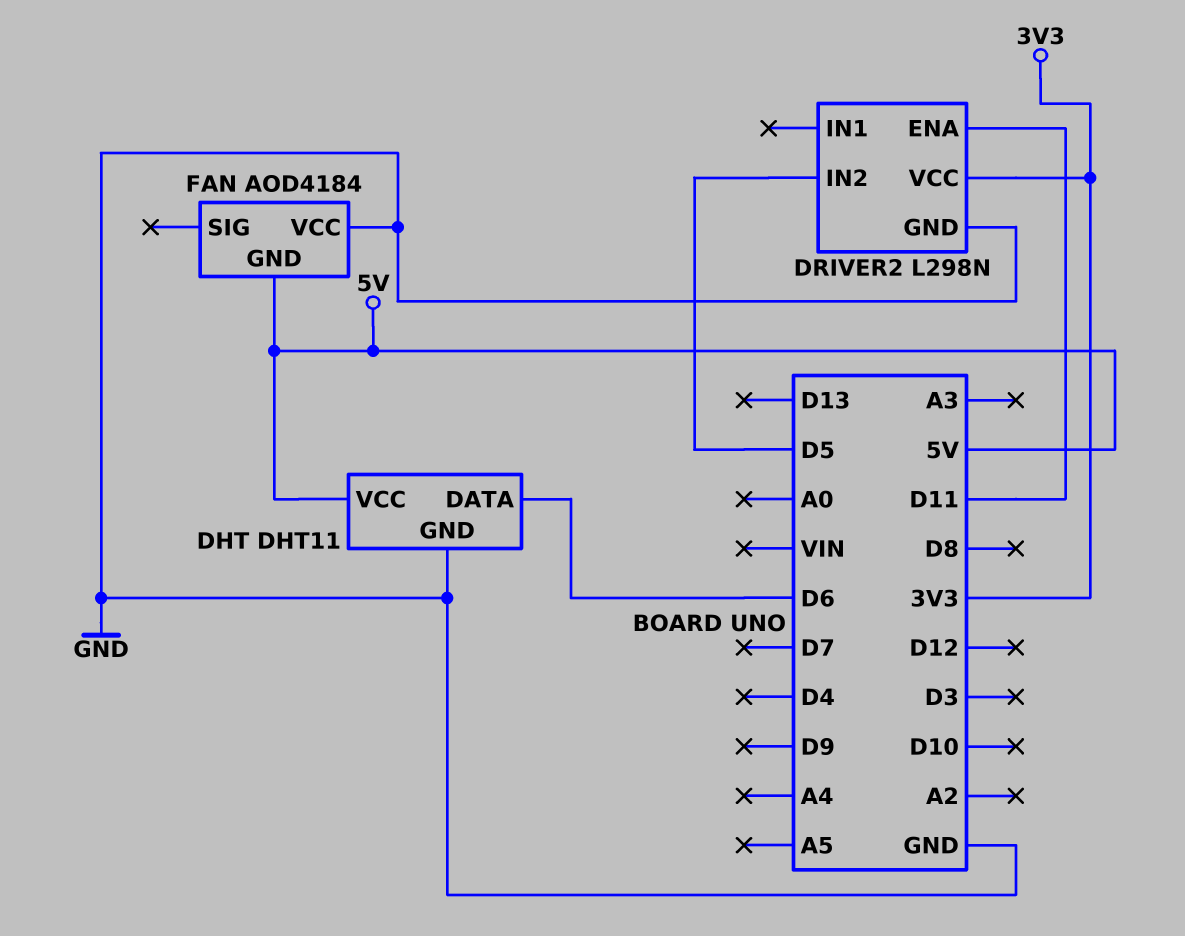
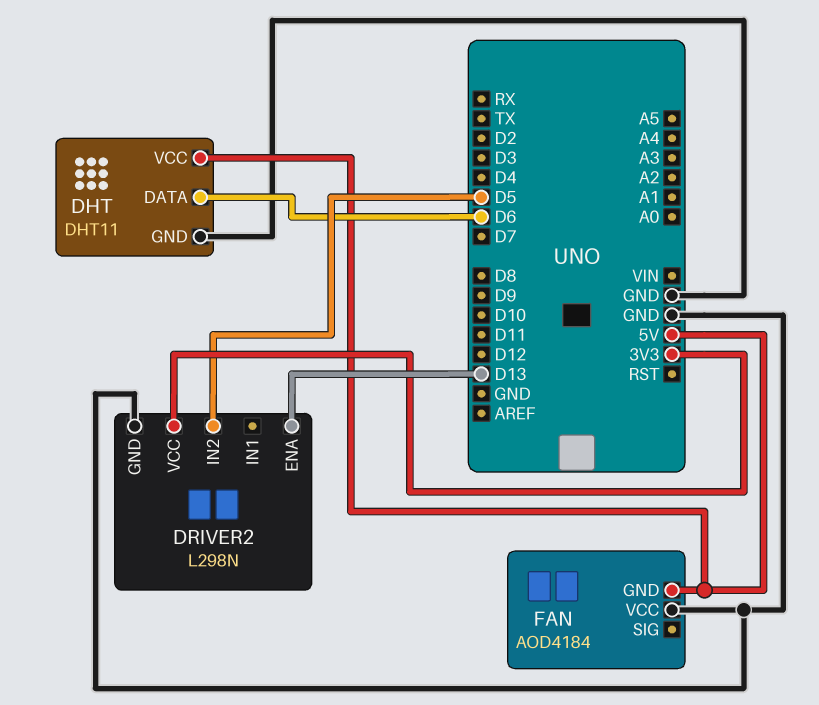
DRIVER2 pin ENA: D11 -> D13

